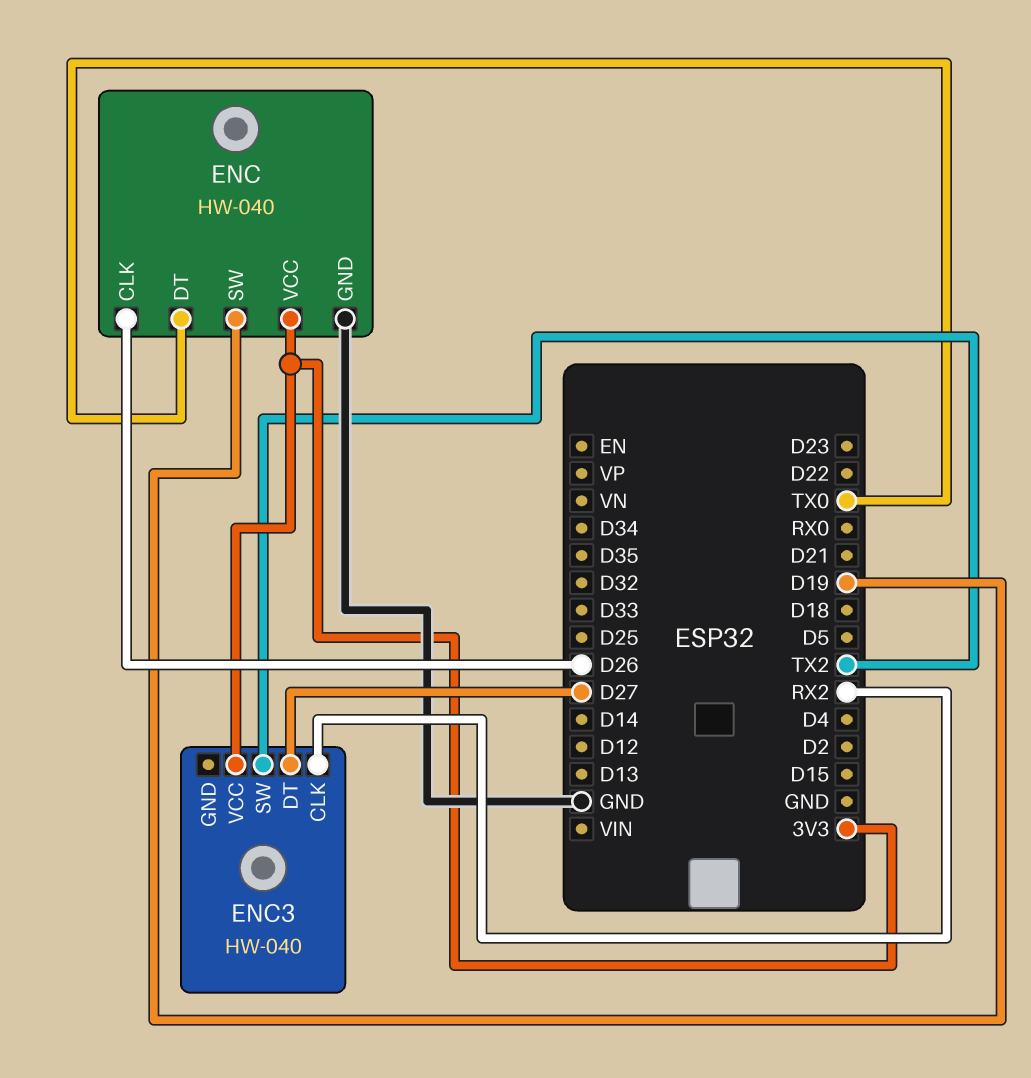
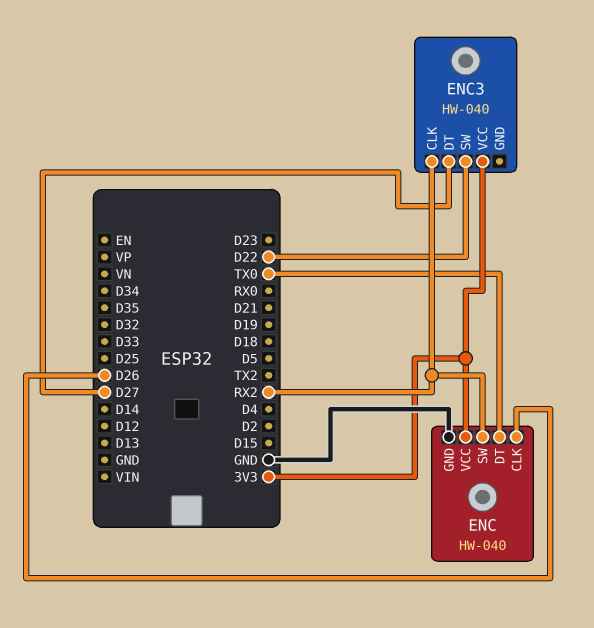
ENC pin SW: D19 -> RX2
ENC3 pin SW: TX2 -> D22

